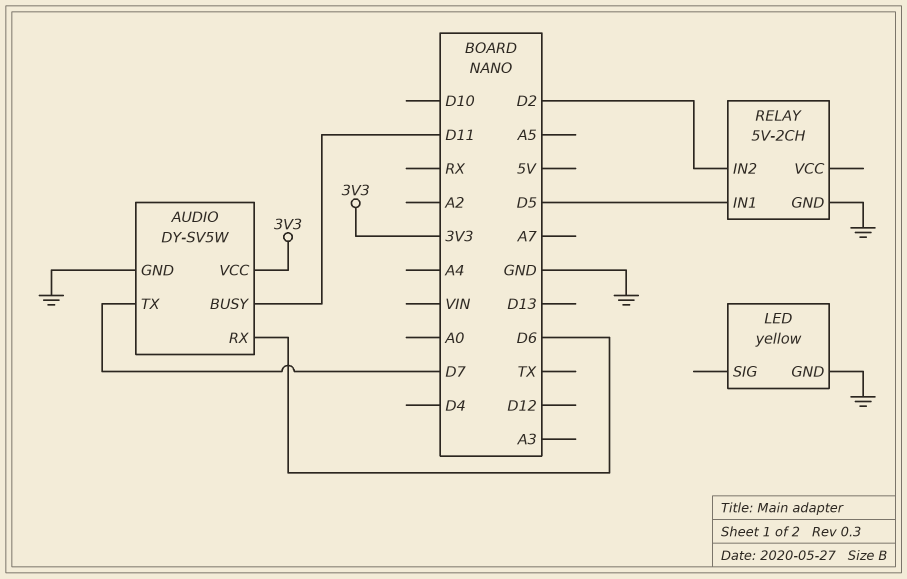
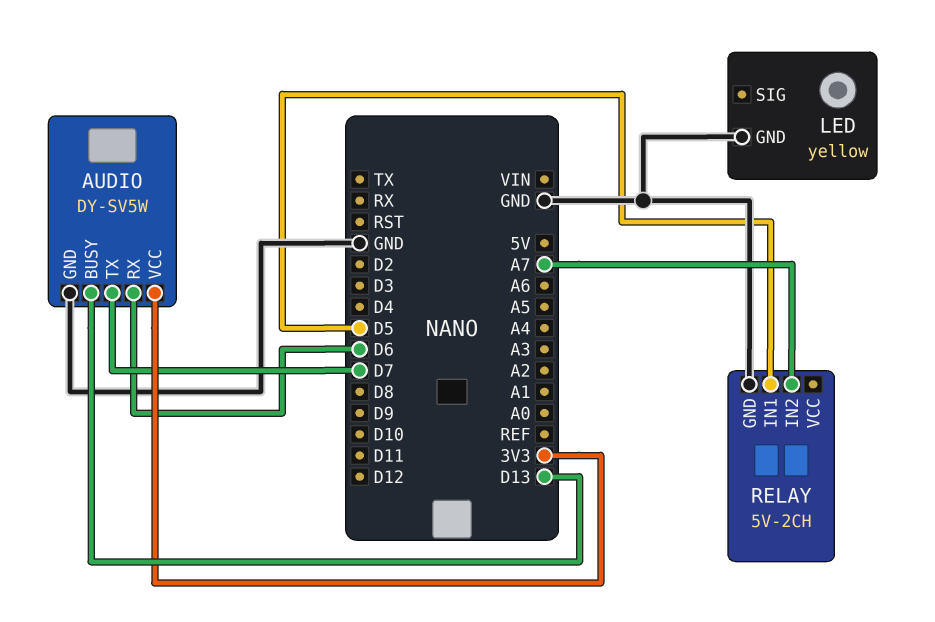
AUDIO pin BUSY: D11 -> D13
RELAY pin IN2: D2 -> A7

